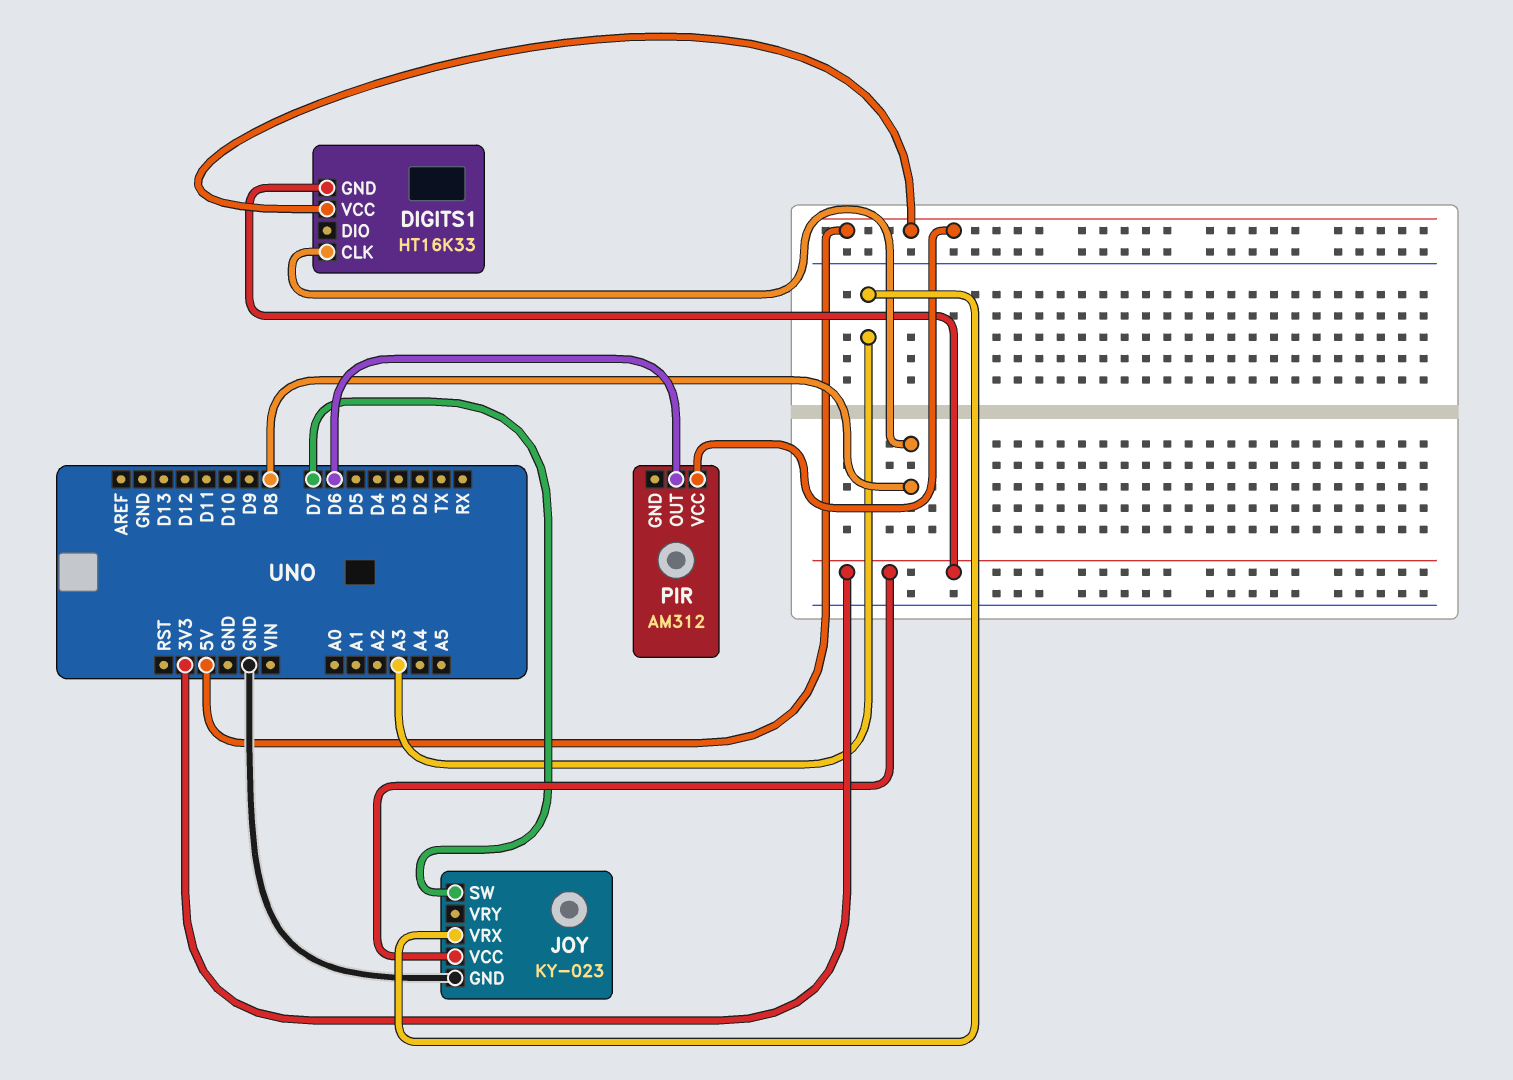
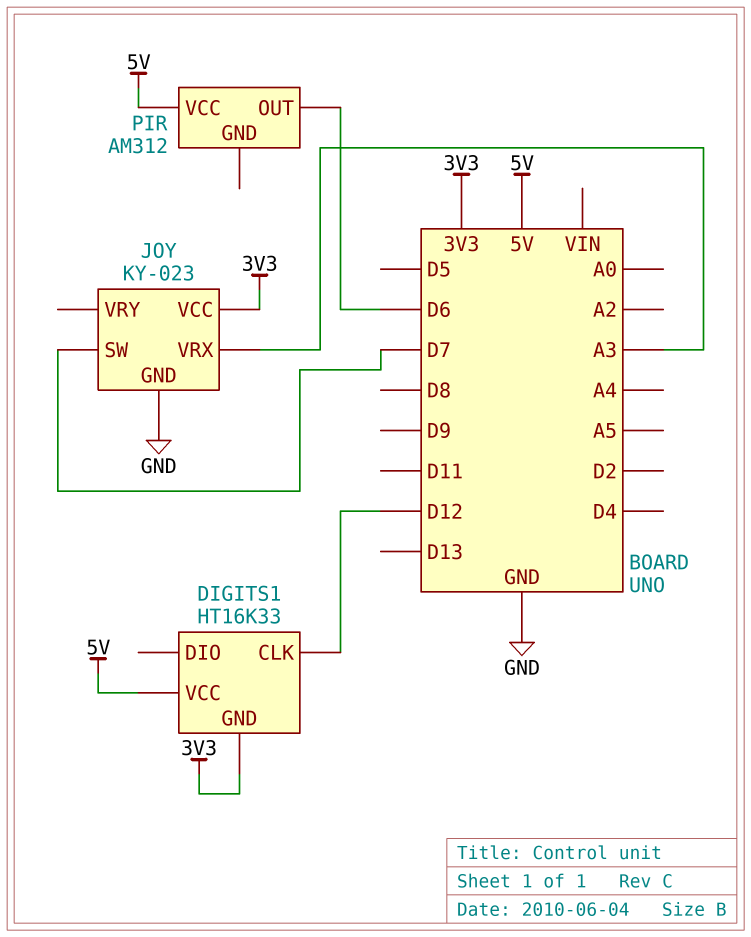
DIGITS1 pin CLK: D8 -> D12

